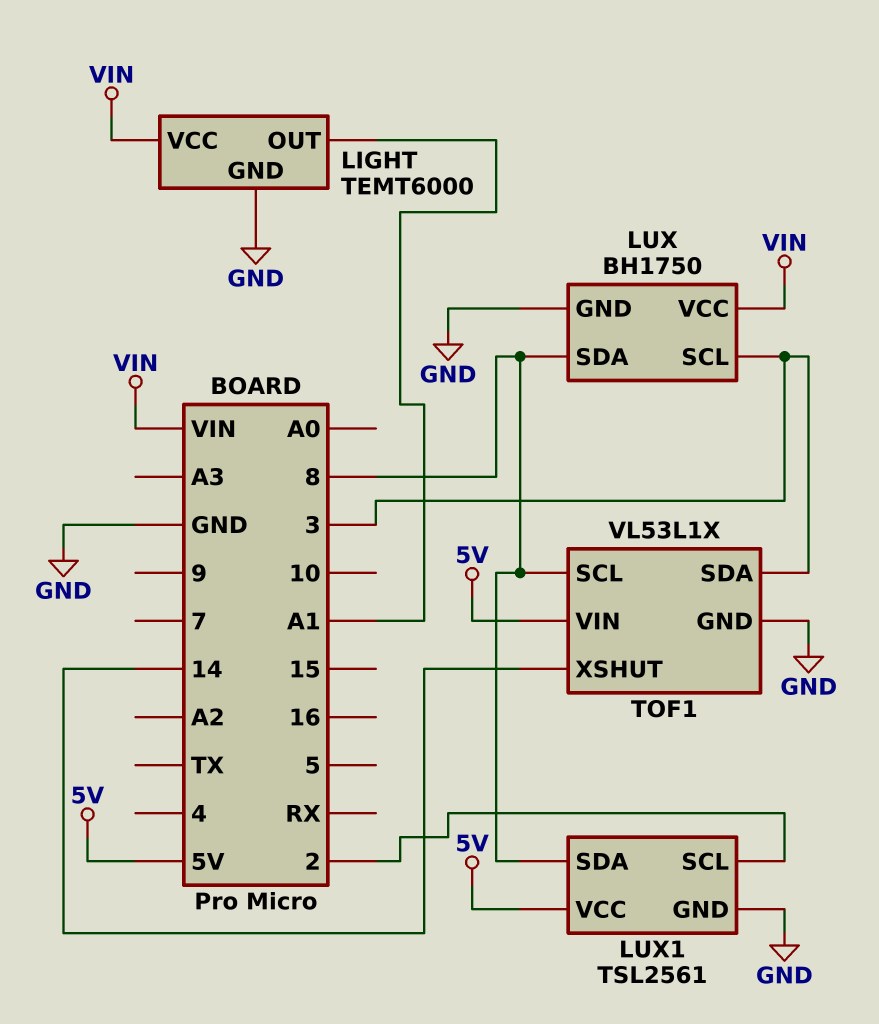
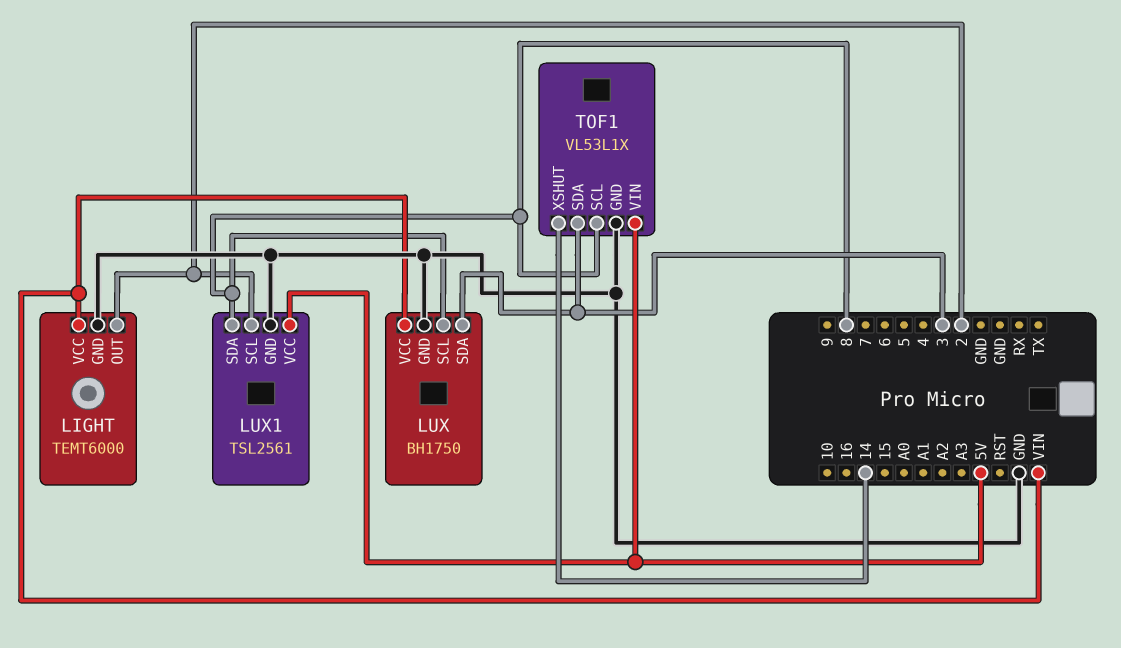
LIGHT pin OUT: A1 -> 2
LUX pin SCL: 3 -> 8
LUX pin SDA: 8 -> 3

